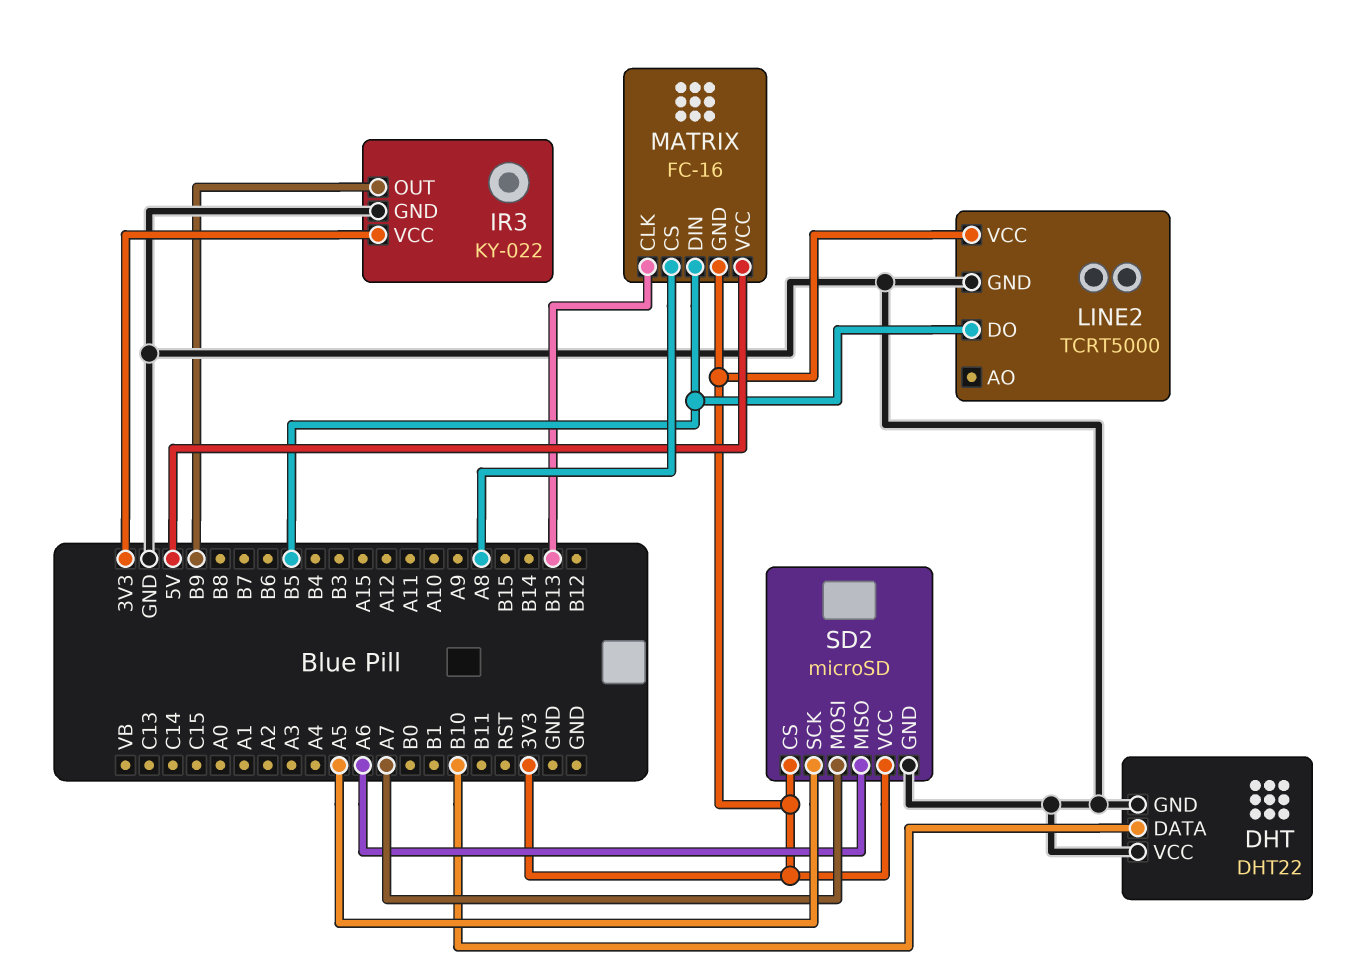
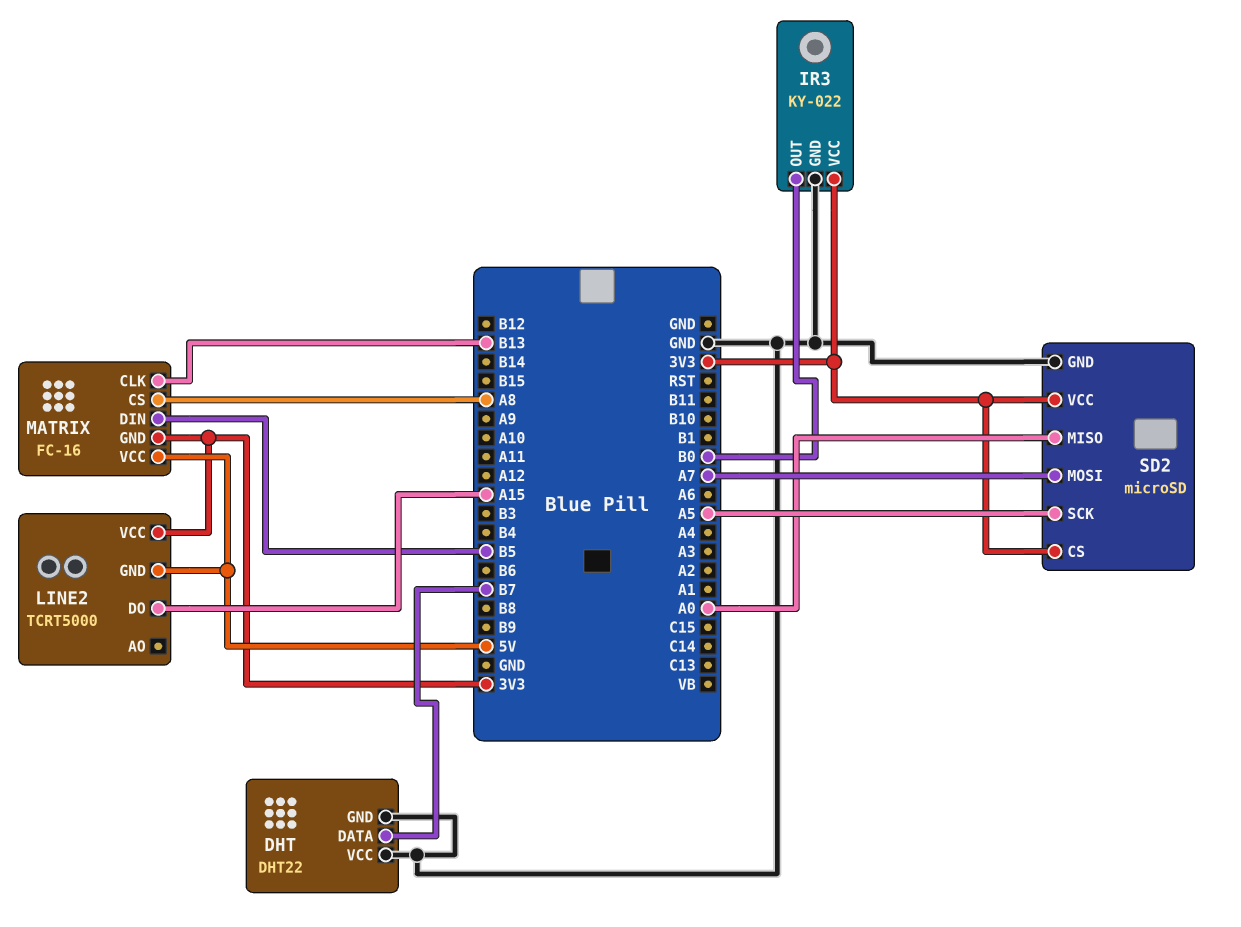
DHT pin DATA: B10 -> B7
IR3 pin OUT: B9 -> B0
LINE2 pin DO: B5 -> A15
LINE2 pin GND: GND -> 5V
SD2 pin MISO: A6 -> A0

